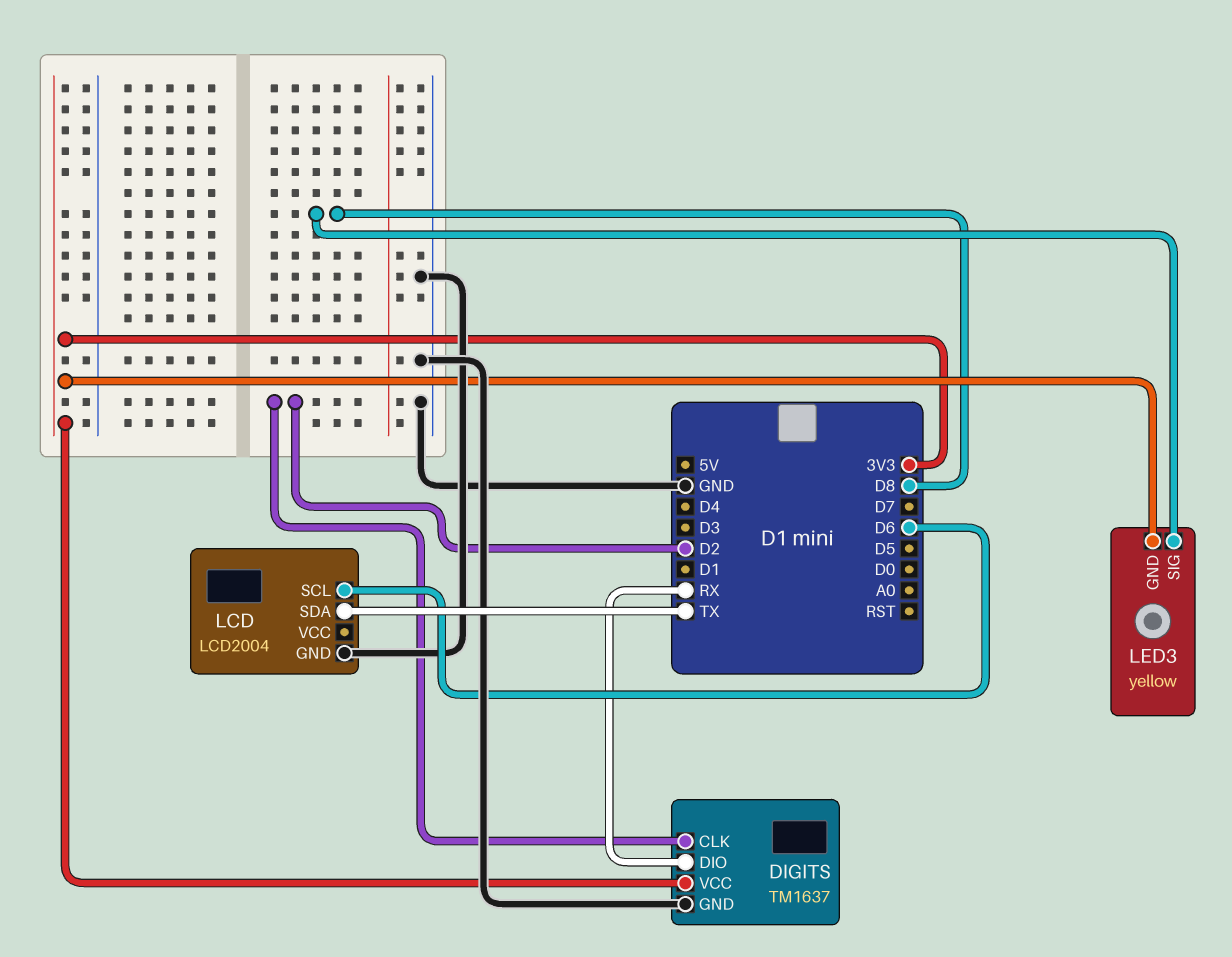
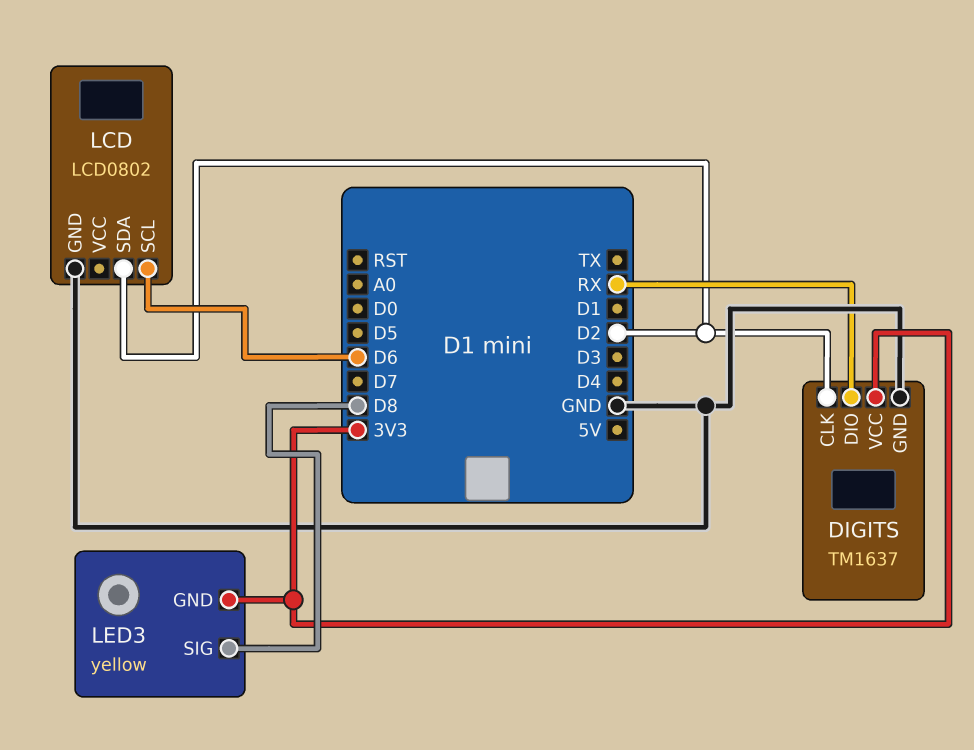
LCD: LCD2004 -> LCD0802
LCD pin SDA: TX -> D2

